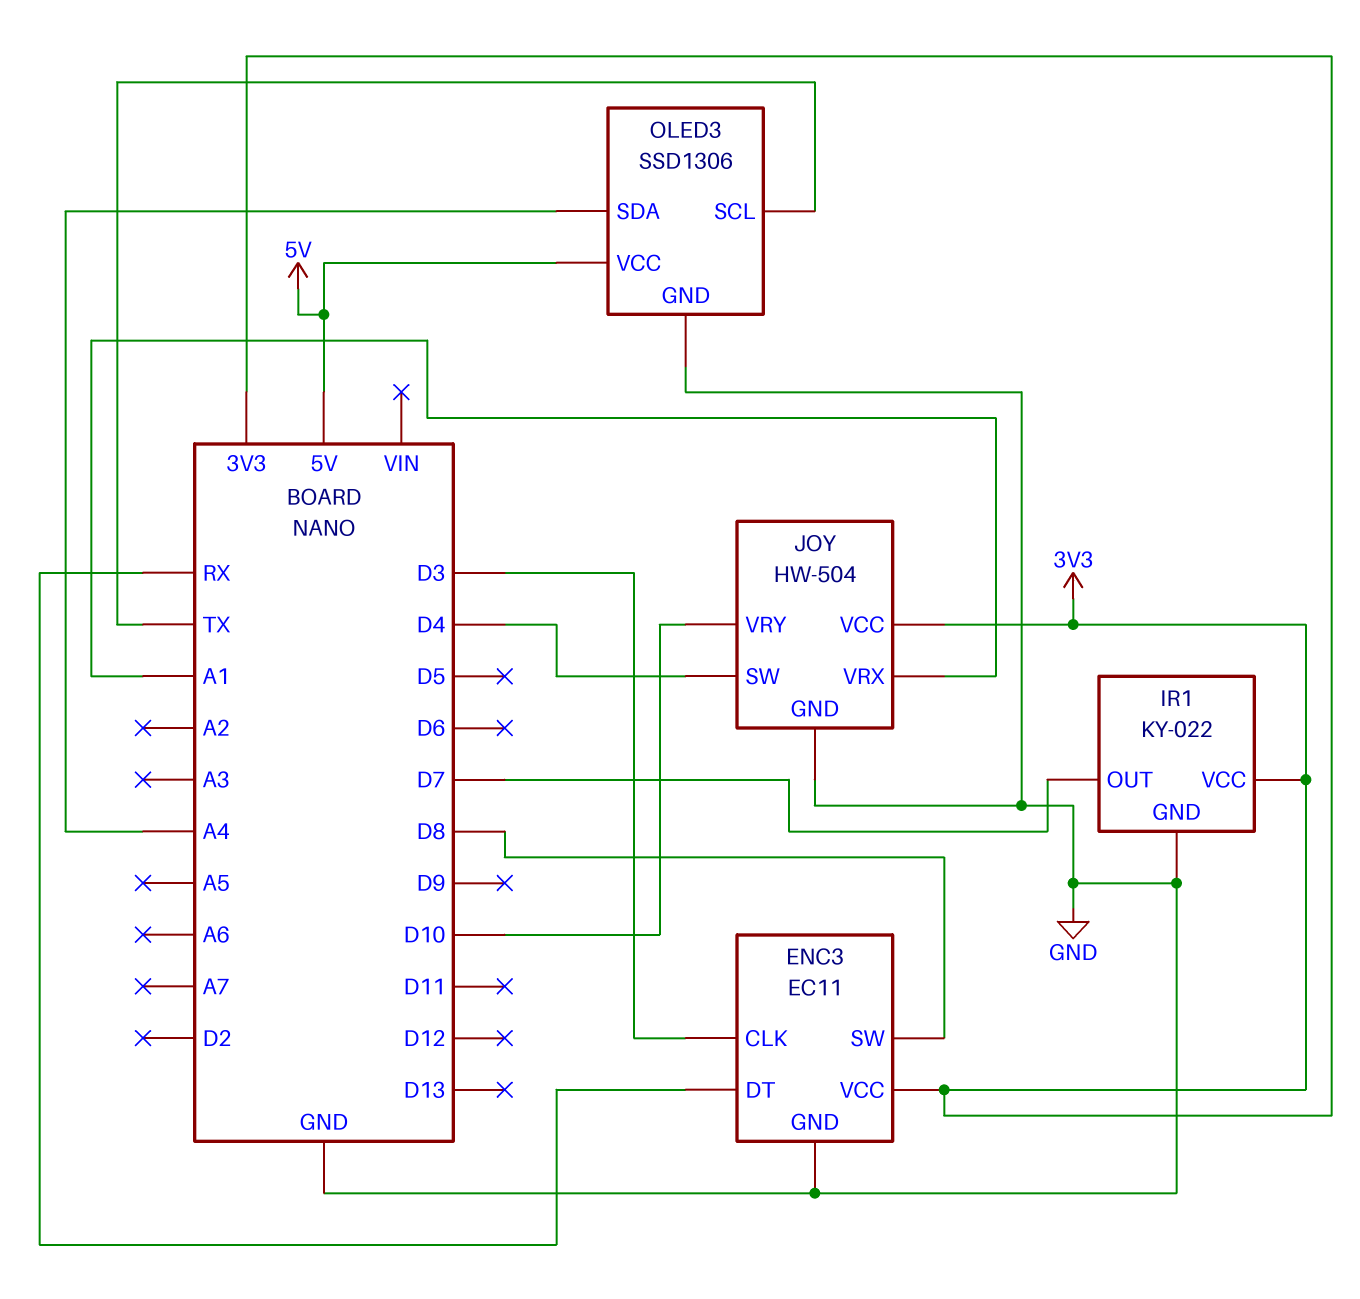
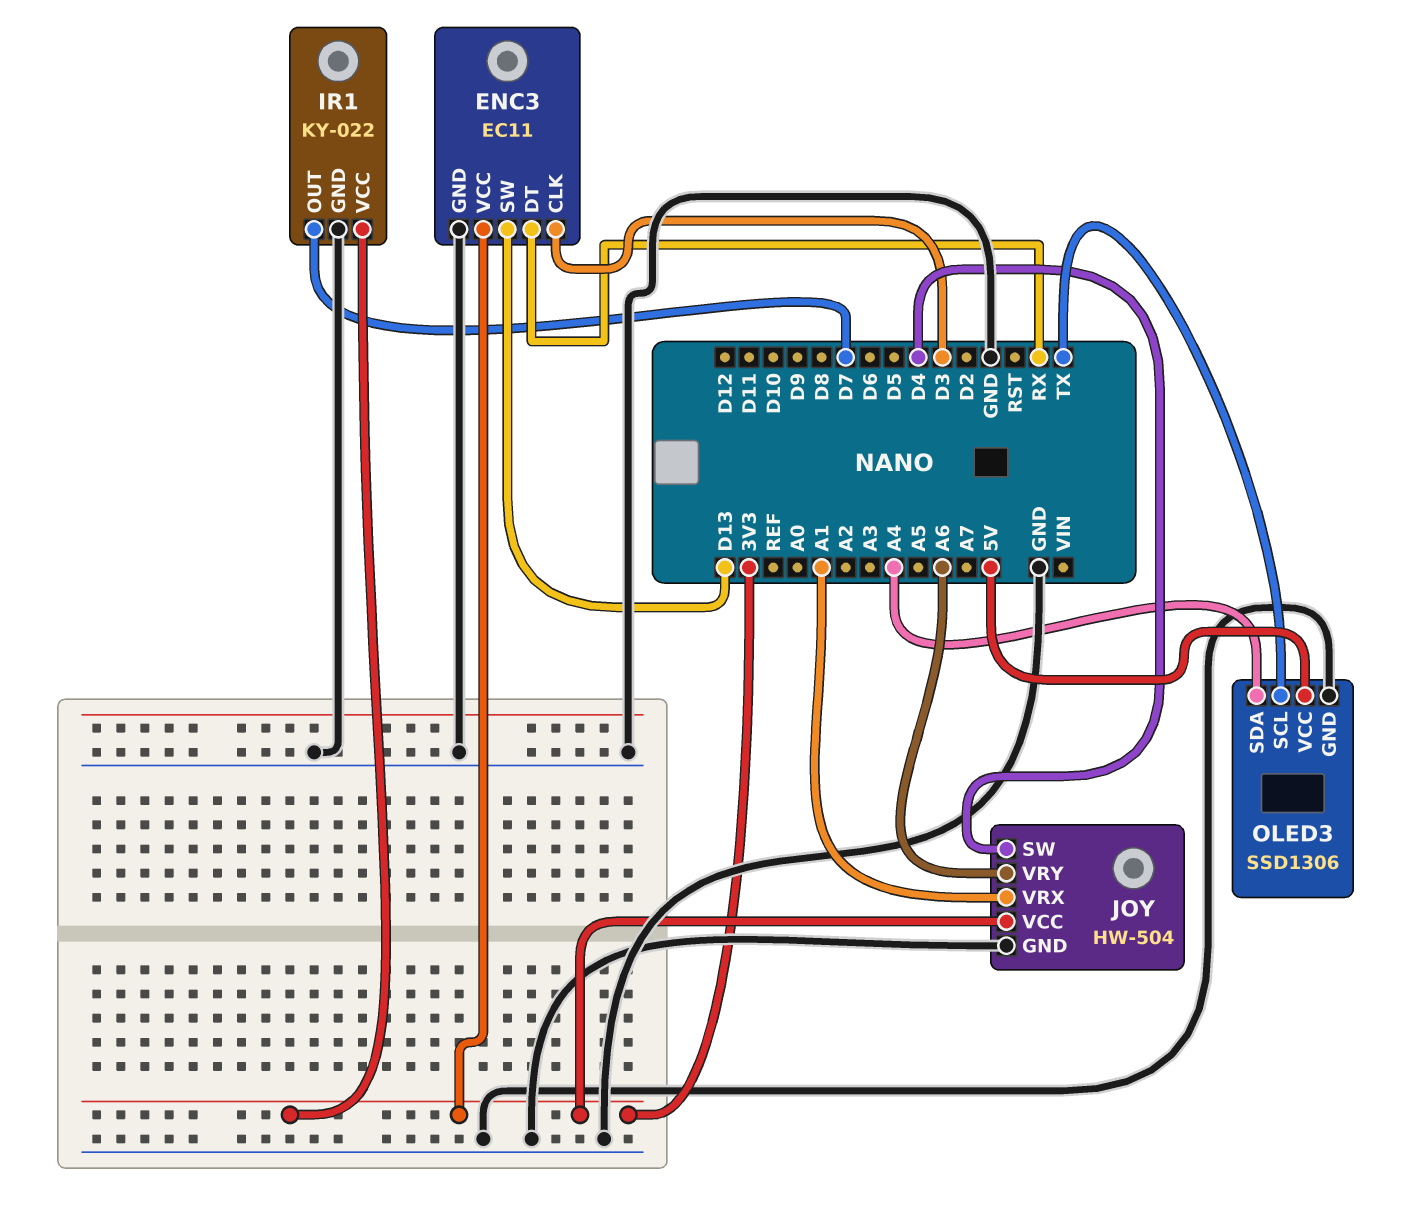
ENC3 pin SW: D8 -> D13
JOY pin VRY: D10 -> A6

